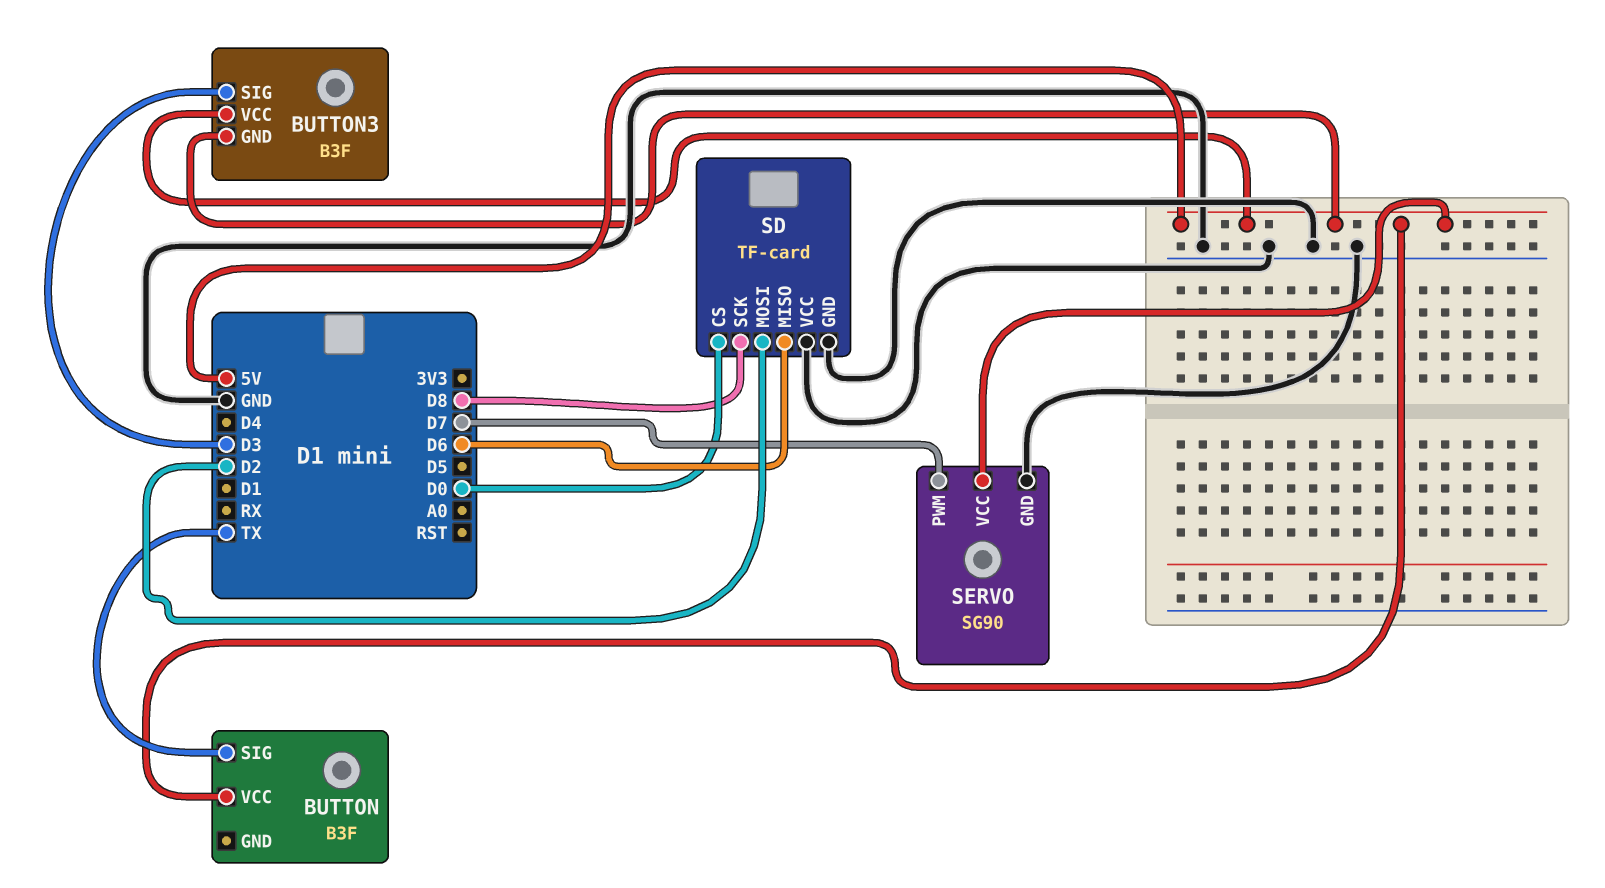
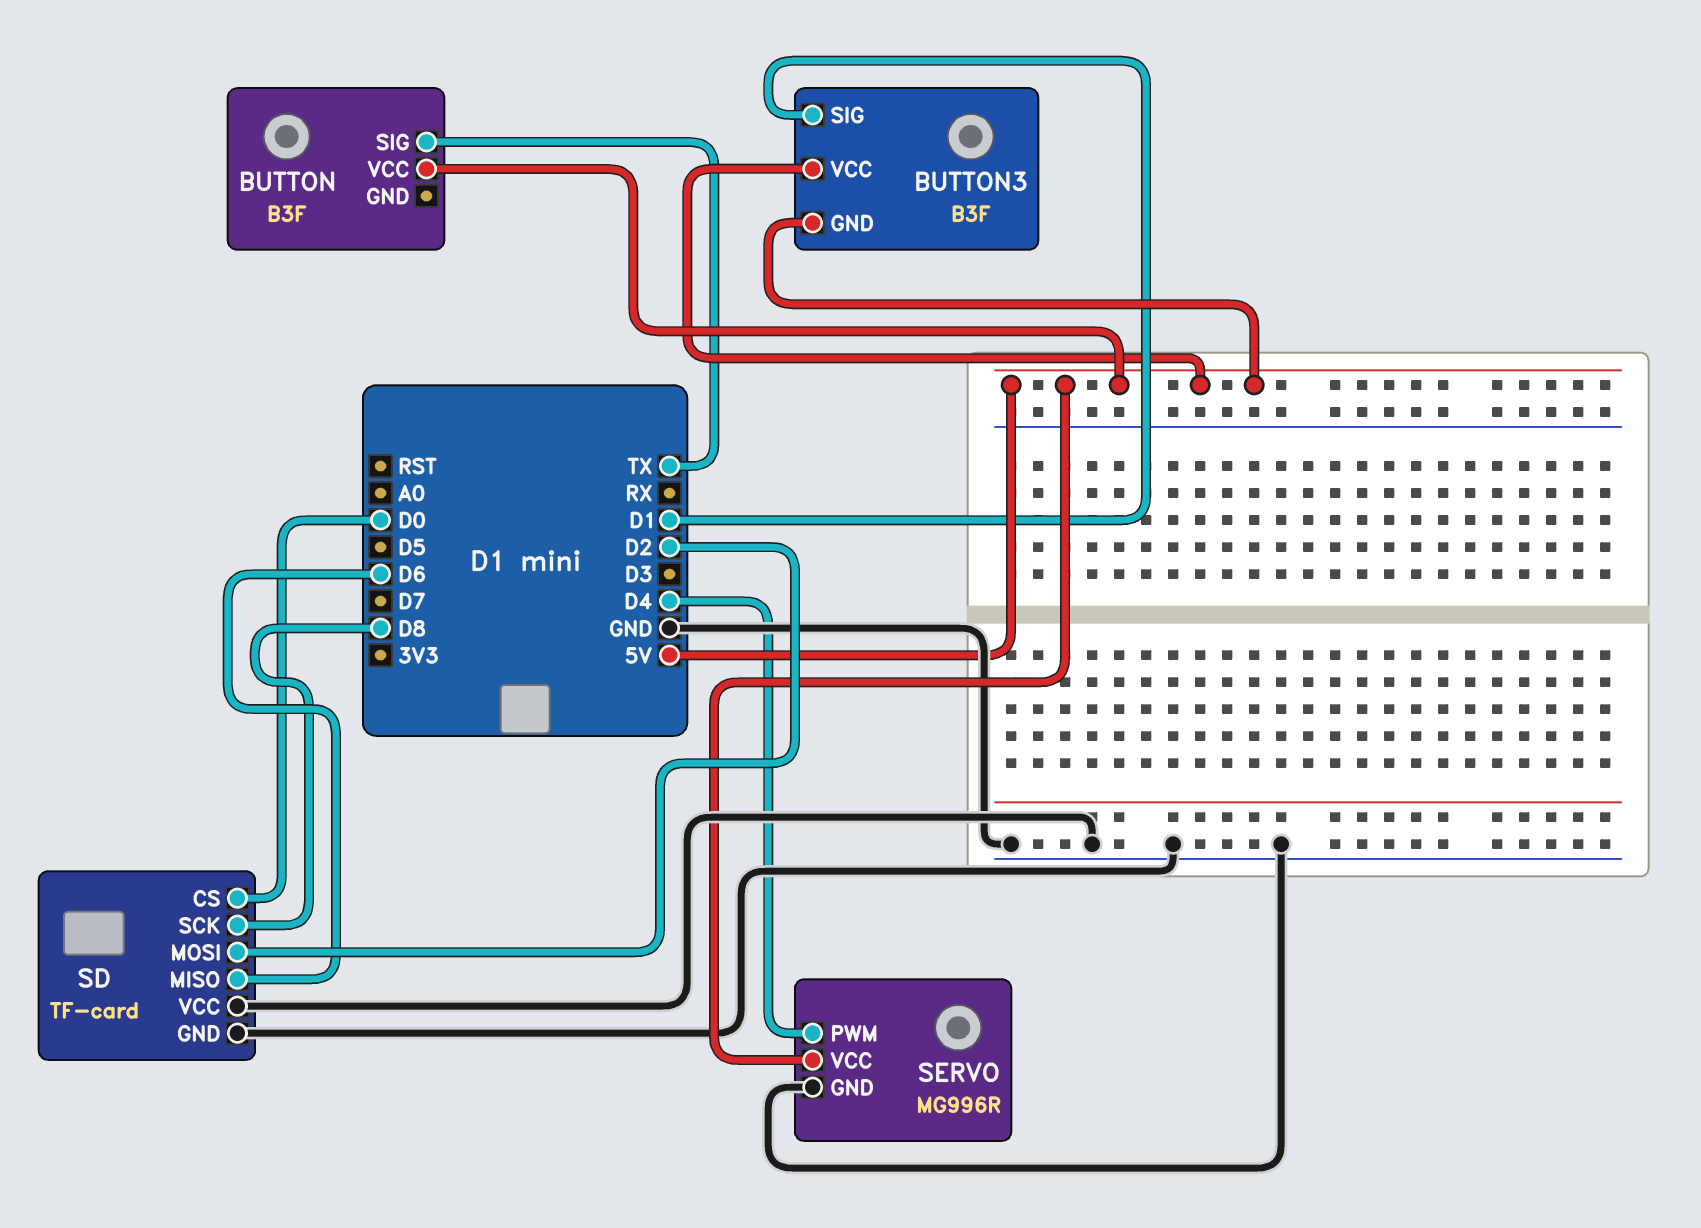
BUTTON3 pin SIG: D3 -> D1
SERVO: SG90 -> MG996R
SERVO pin PWM: D7 -> D4

